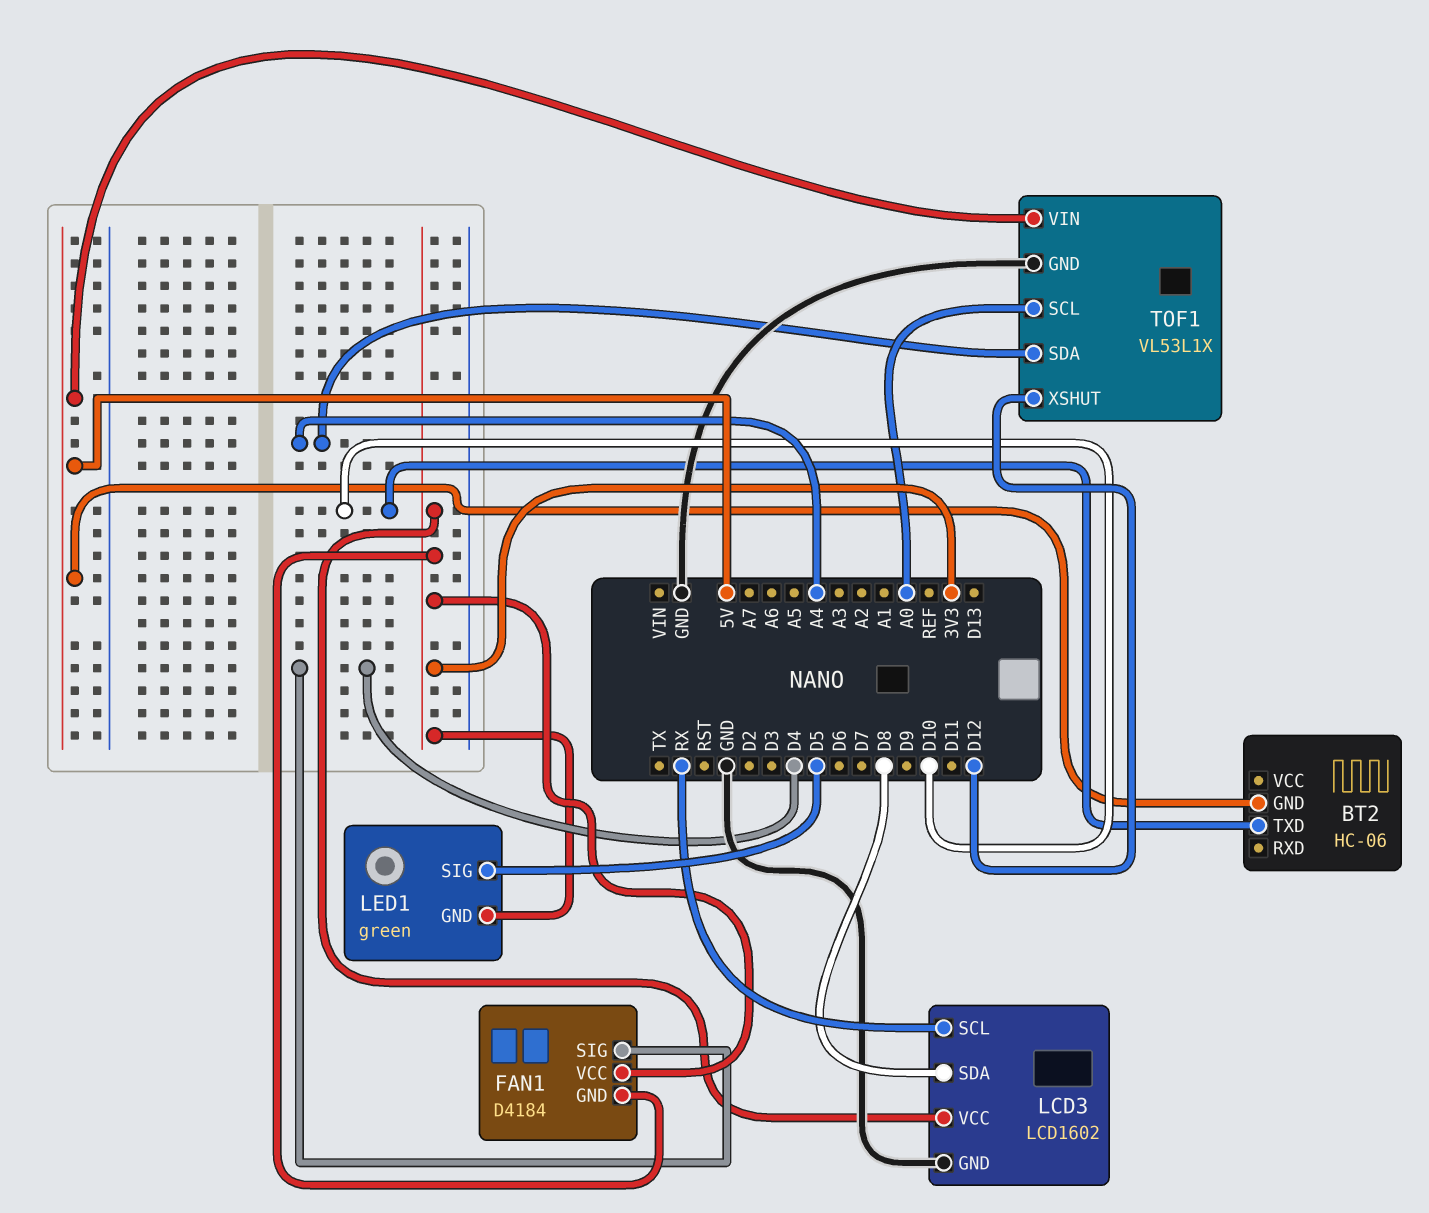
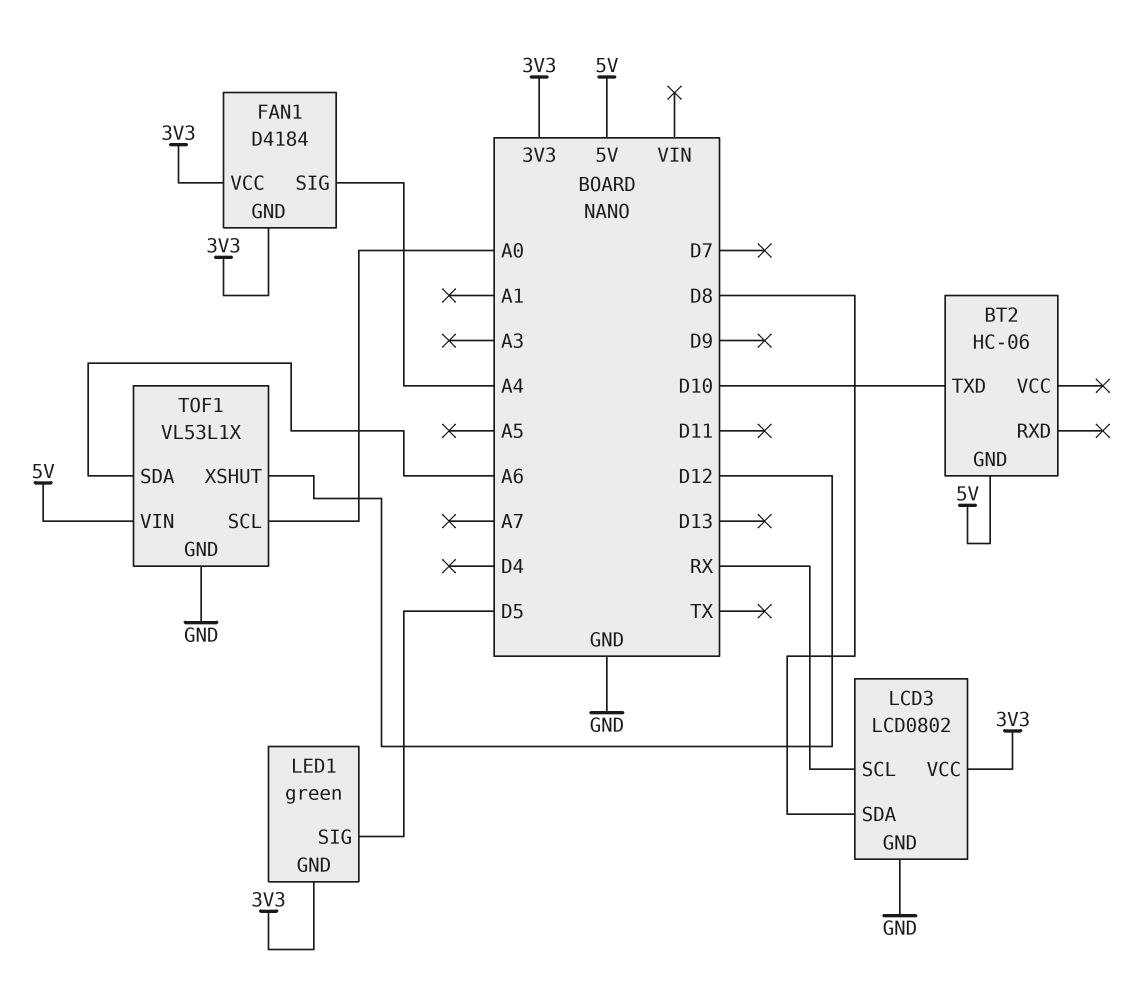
FAN1 pin SIG: D4 -> A4
LCD3: LCD1602 -> LCD0802
TOF1 pin SDA: A4 -> A6

